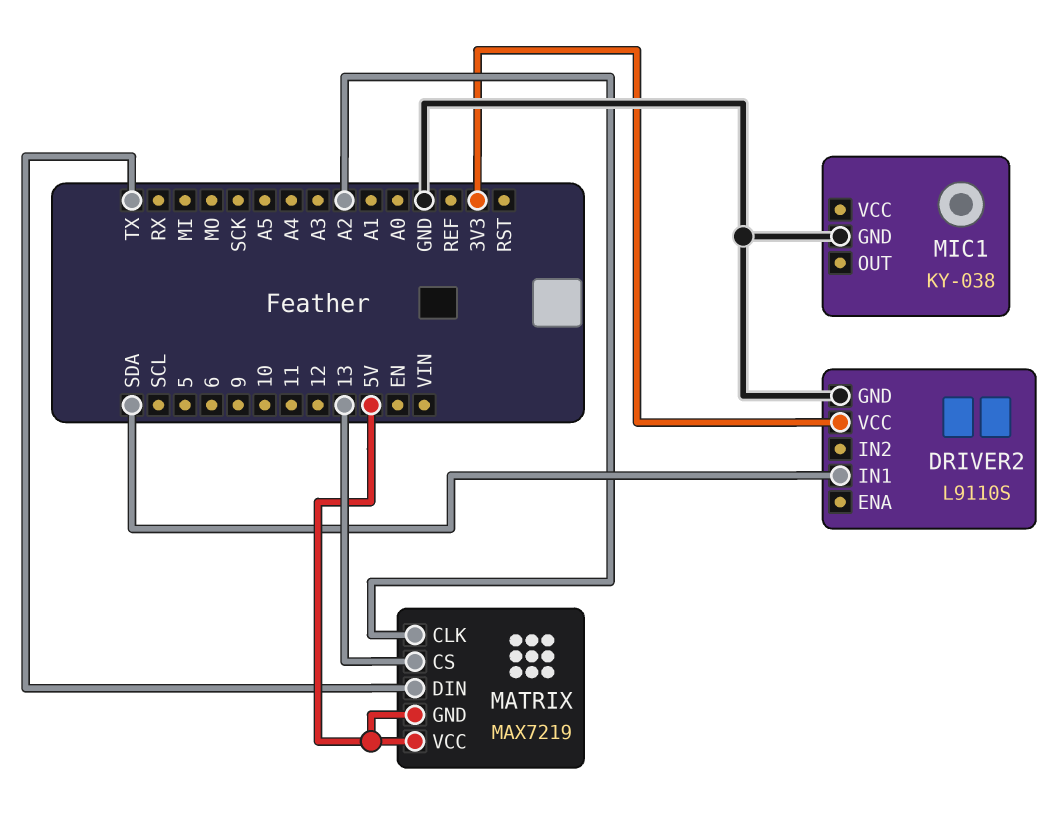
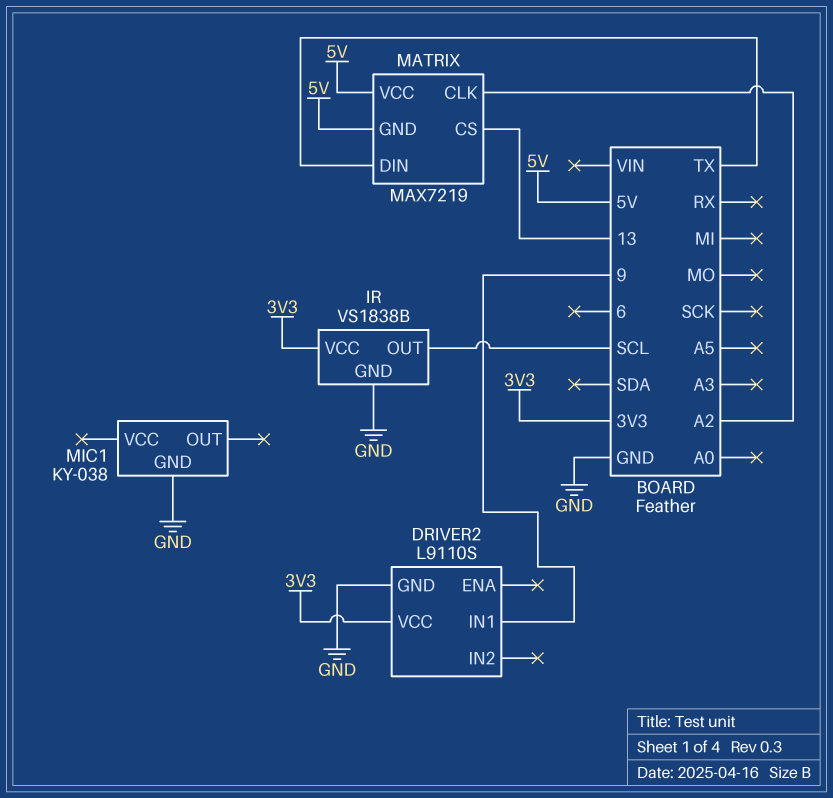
DRIVER2 pin IN1: SDA -> 9
IR: none -> VS1838B
IR pin GND: none -> GND
IR pin OUT: none -> SCL
IR pin VCC: none -> 3V3

